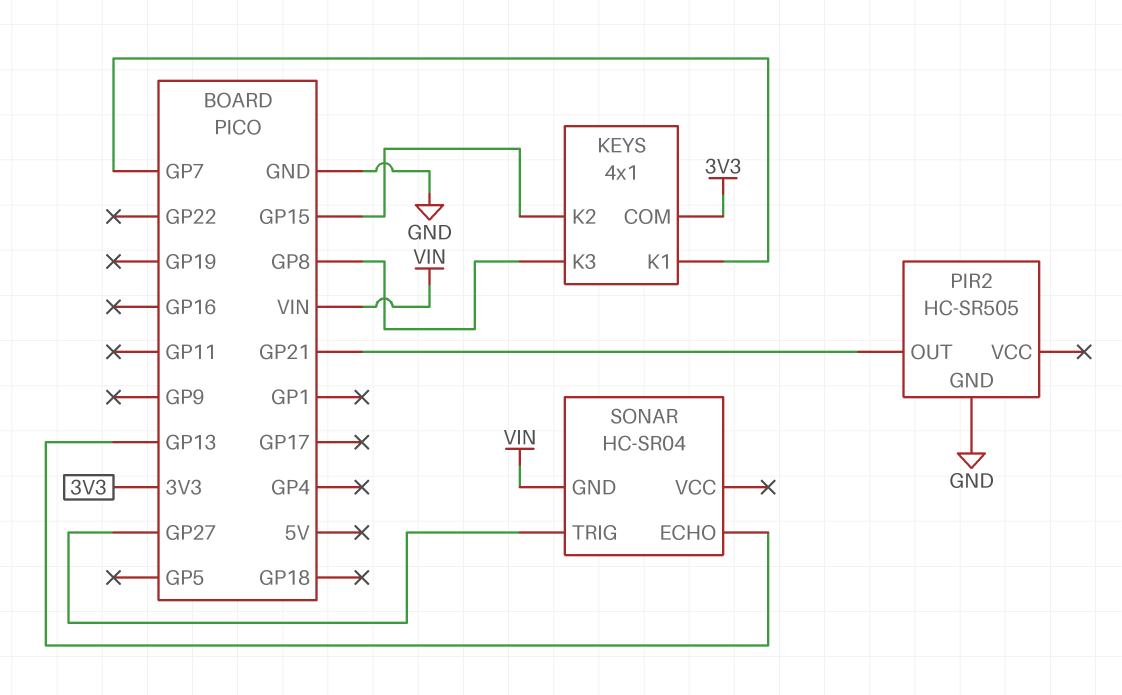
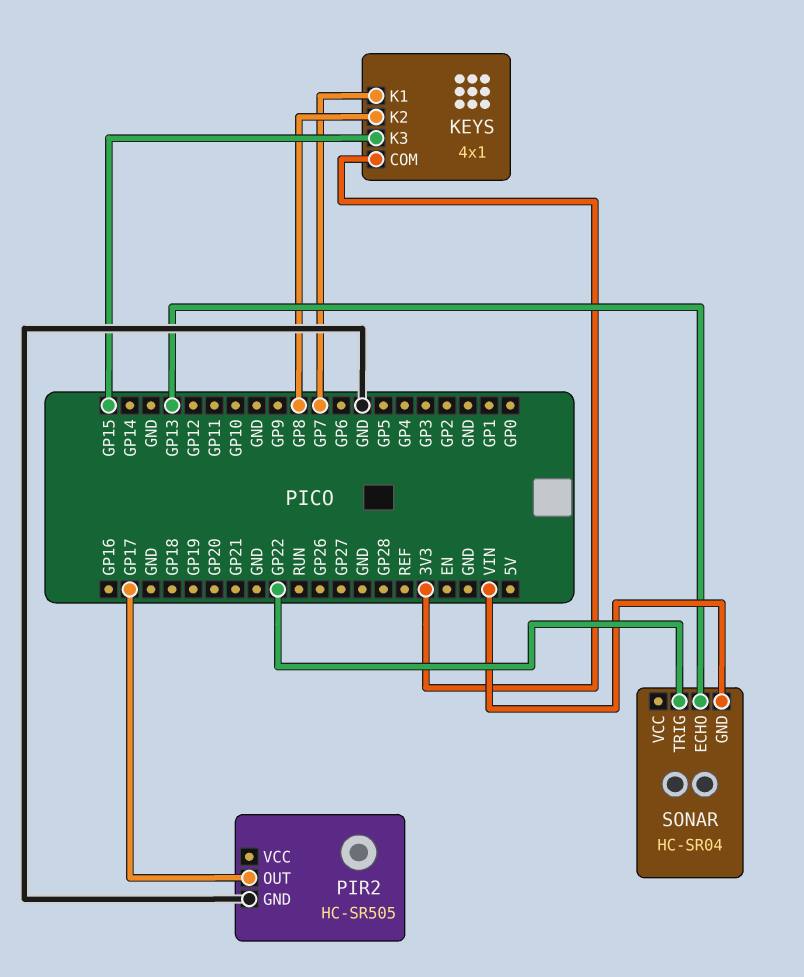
KEYS pin K2: GP15 -> GP8
KEYS pin K3: GP8 -> GP15
PIR2 pin OUT: GP21 -> GP17
SONAR pin TRIG: GP27 -> GP22

